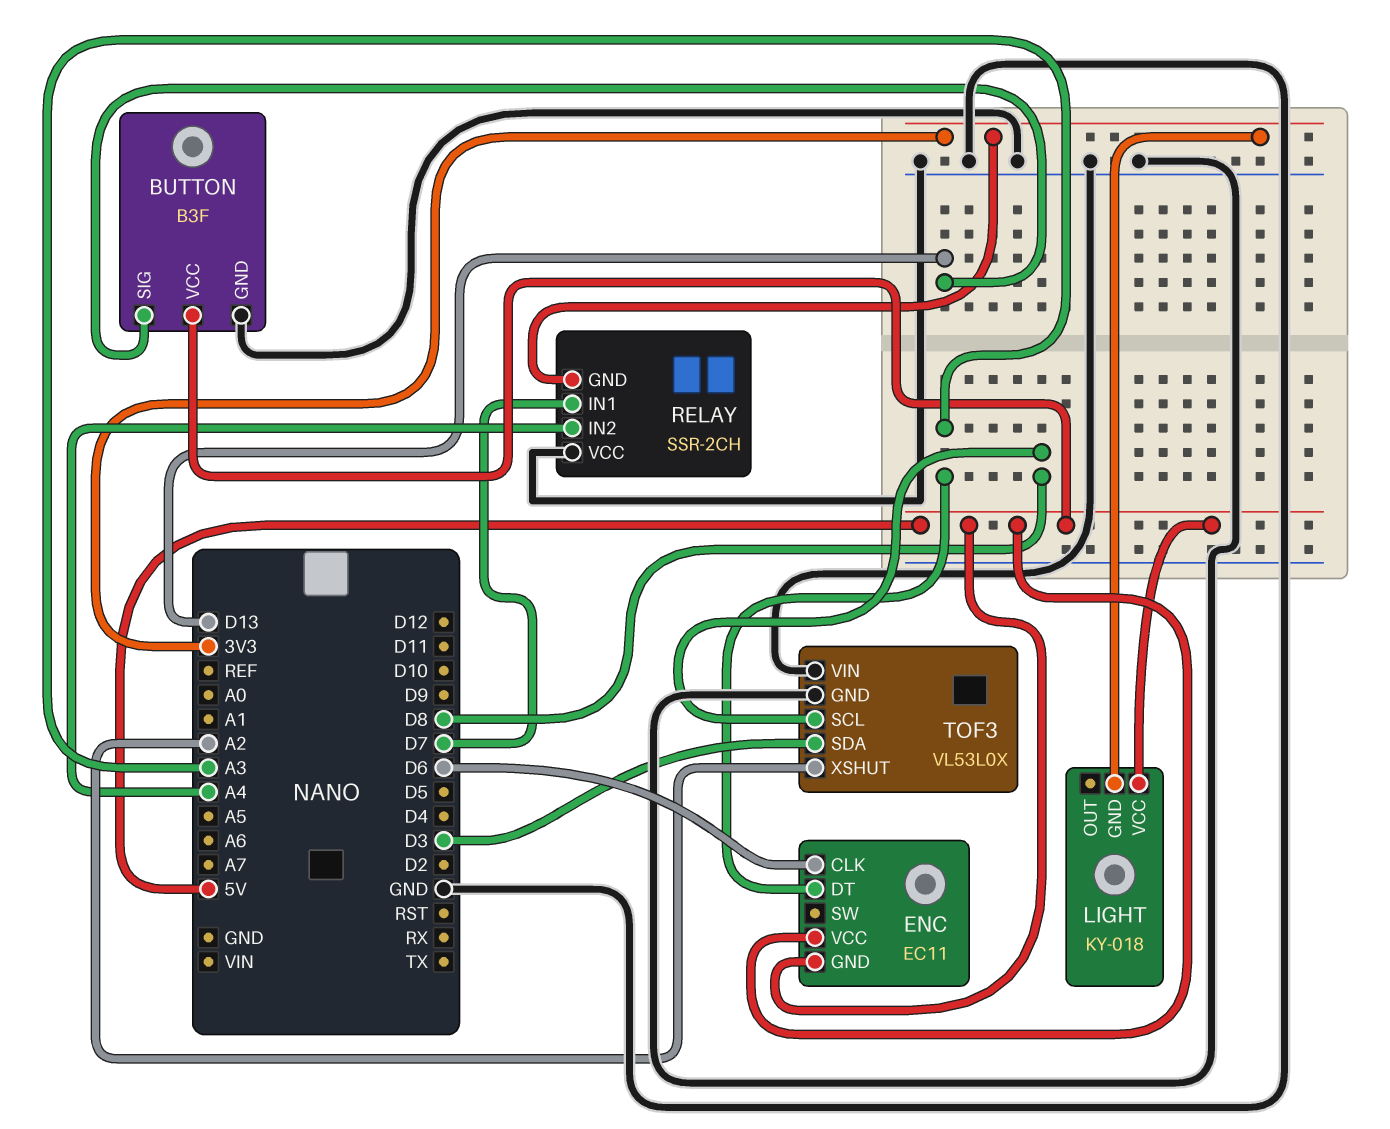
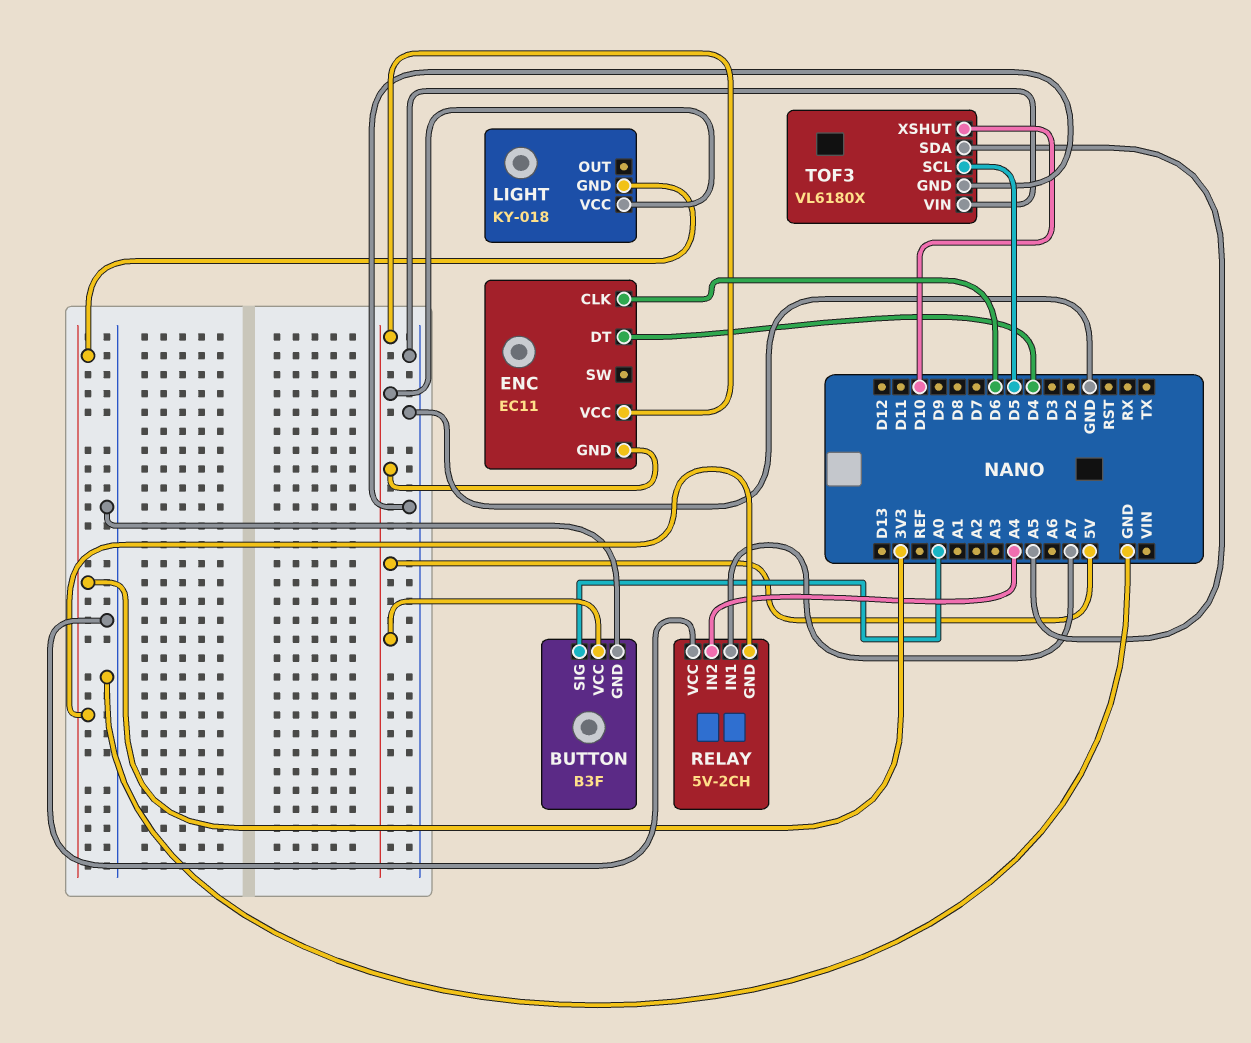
BUTTON pin SIG: D13 -> A0
ENC pin DT: A3 -> D4
RELAY: SSR-2CH -> 5V-2CH
RELAY pin IN1: D7 -> A7
TOF3: VL53L0X -> VL6180X
TOF3 pin SCL: D8 -> D5
TOF3 pin SDA: D3 -> A5
TOF3 pin XSHUT: A2 -> D10

